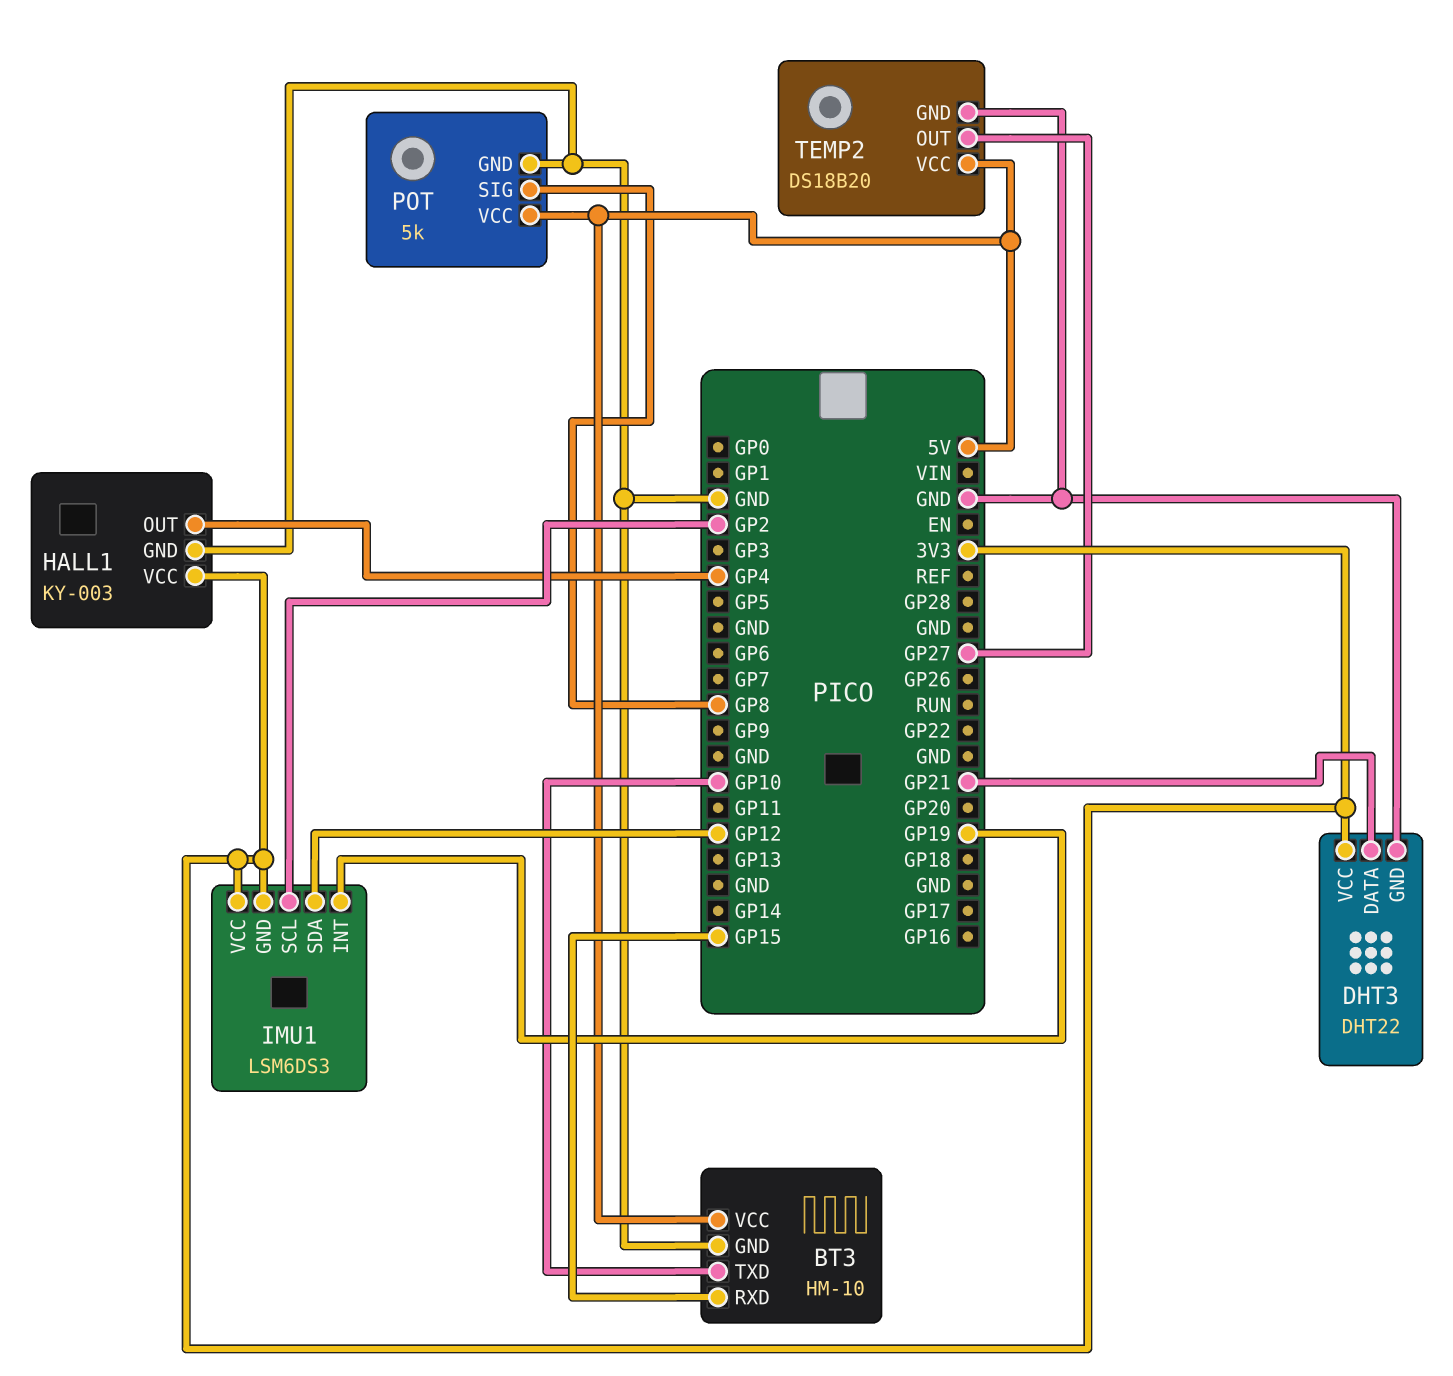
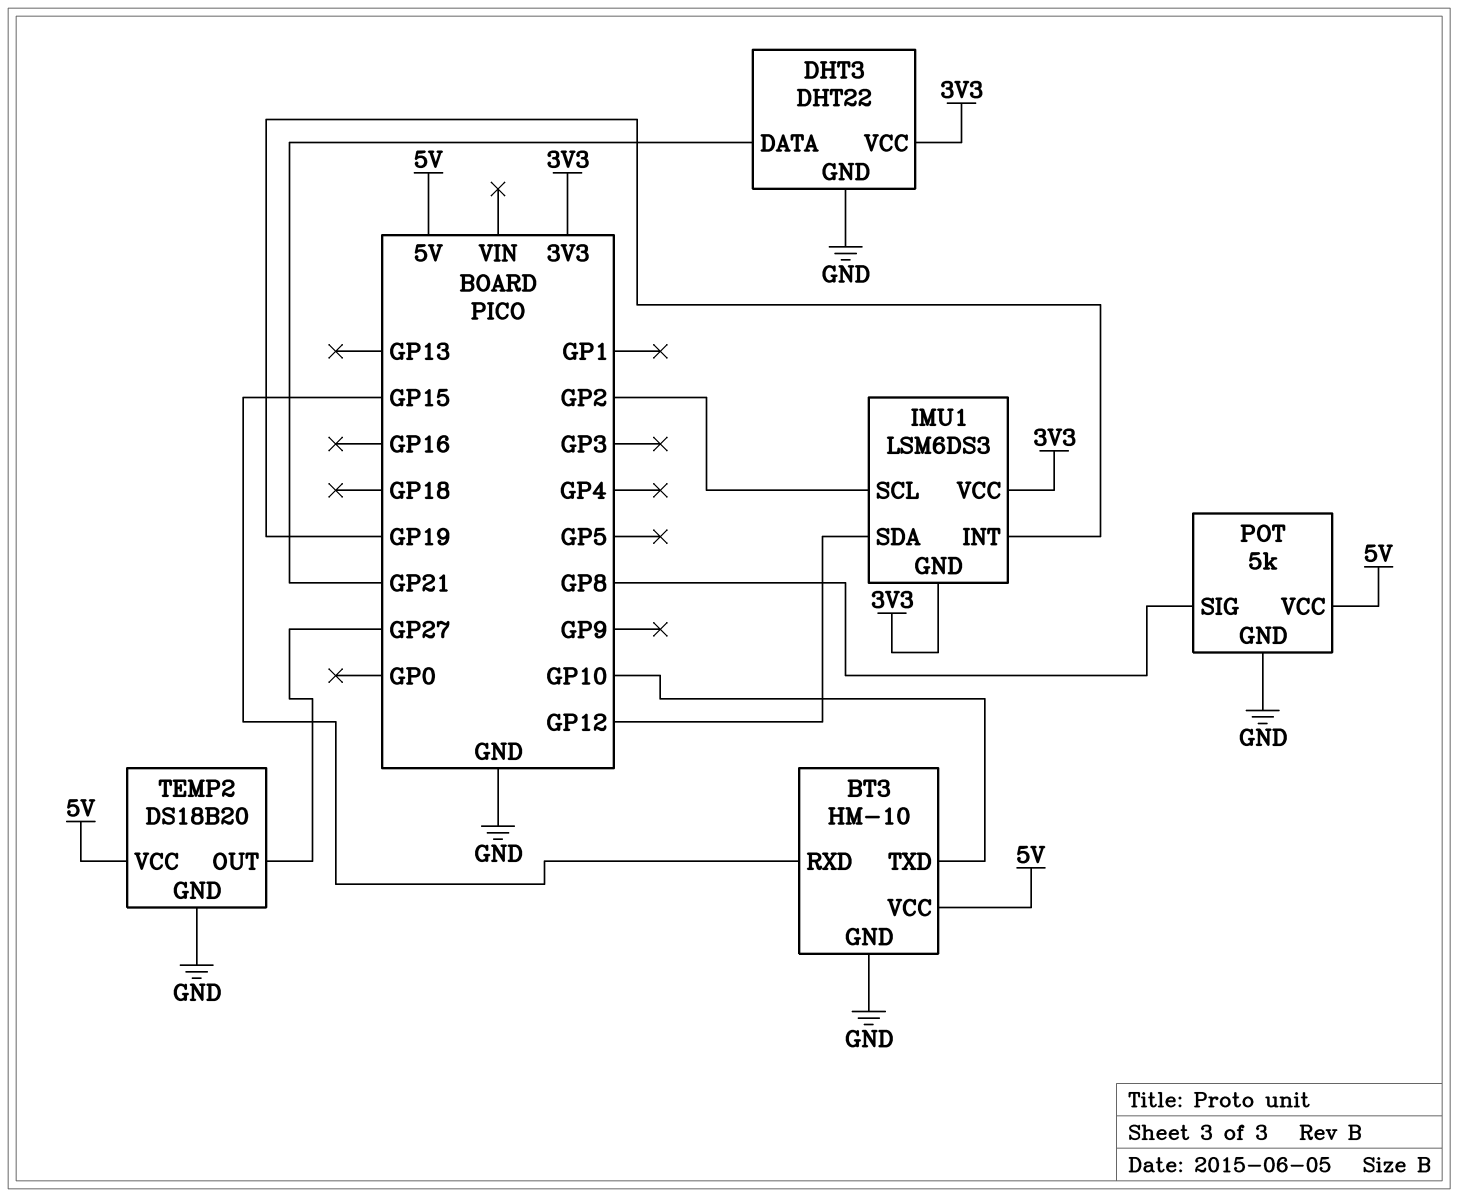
HALL1: KY-003 -> none
HALL1 pin GND: GND -> none
HALL1 pin OUT: GP4 -> none
HALL1 pin VCC: 3V3 -> none

